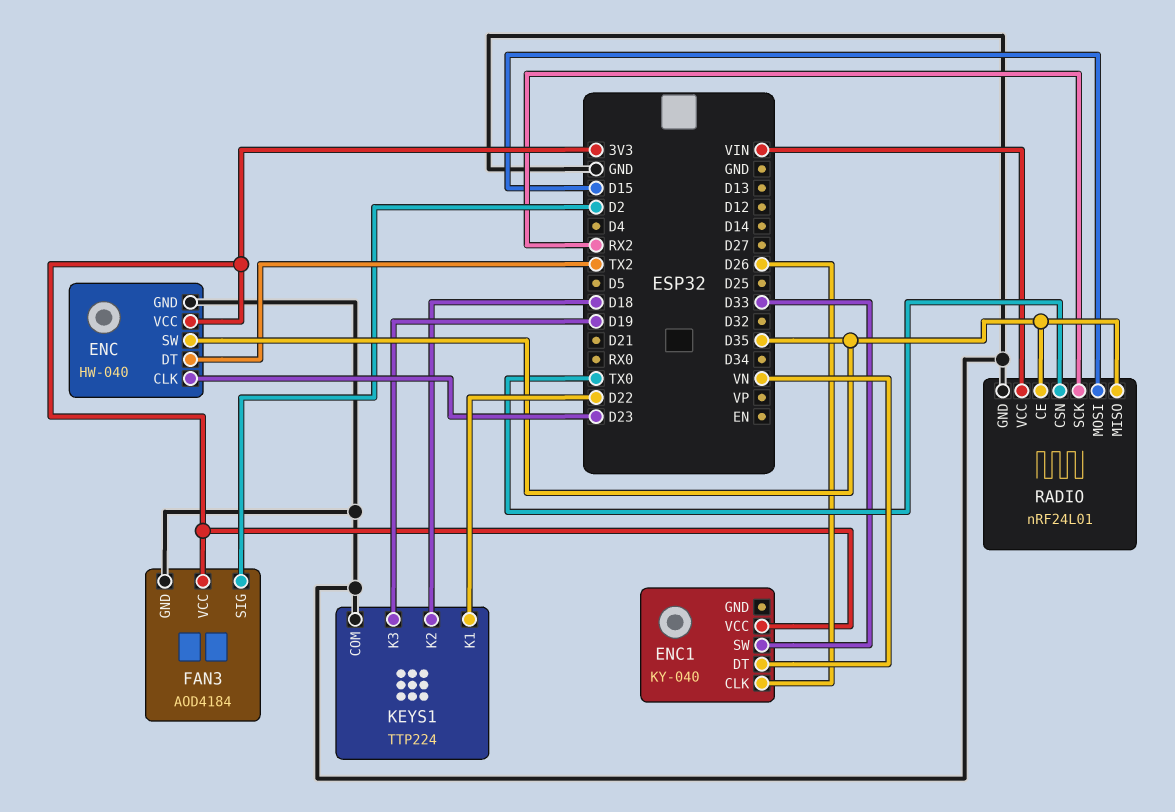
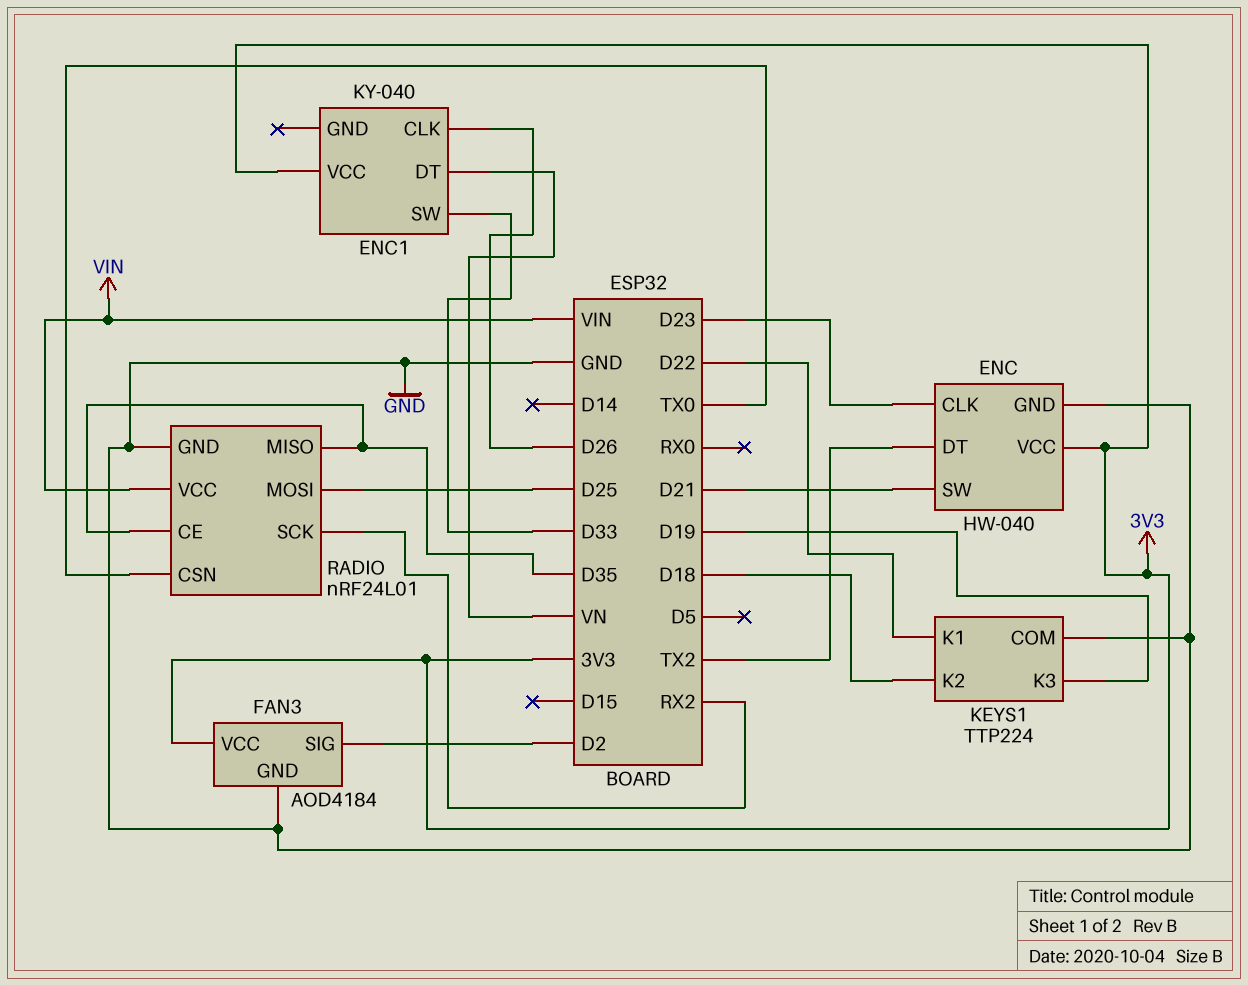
ENC pin SW: D35 -> D21
RADIO pin MOSI: D15 -> D25

